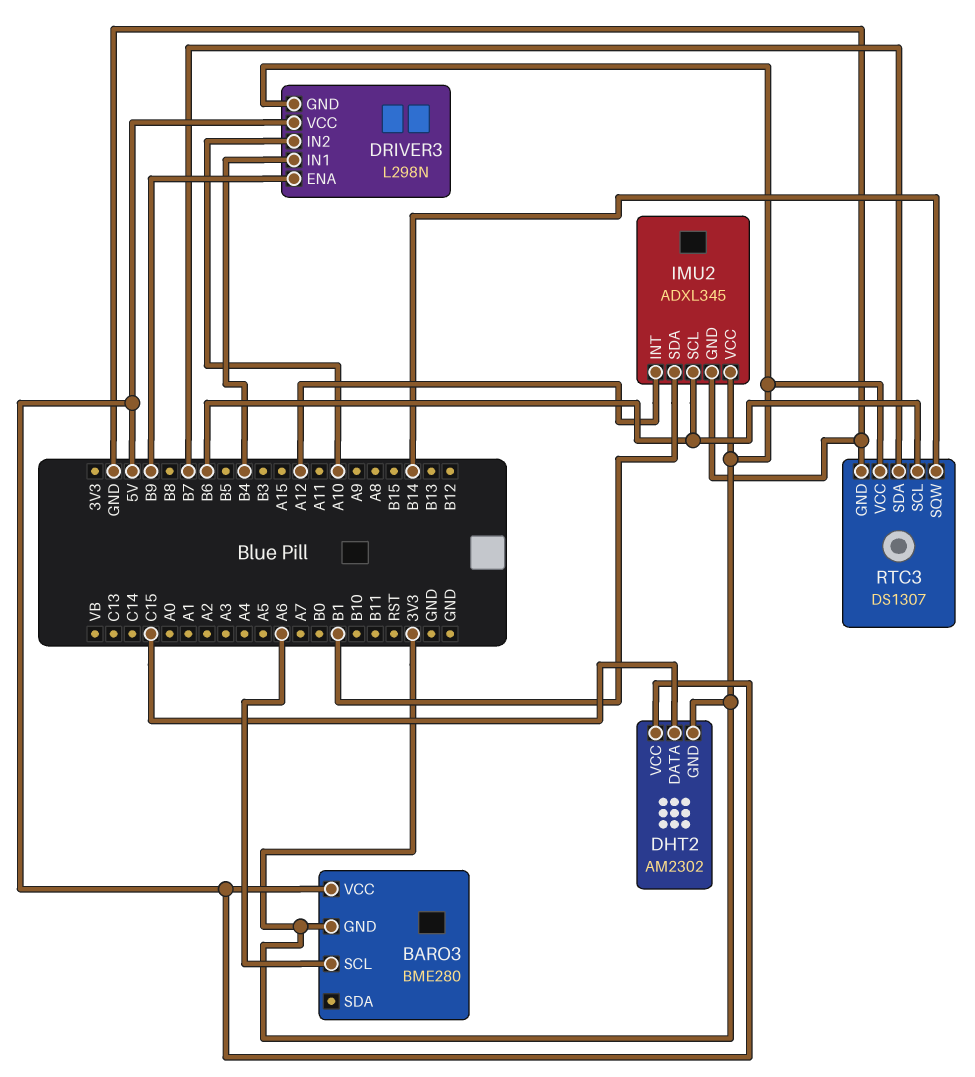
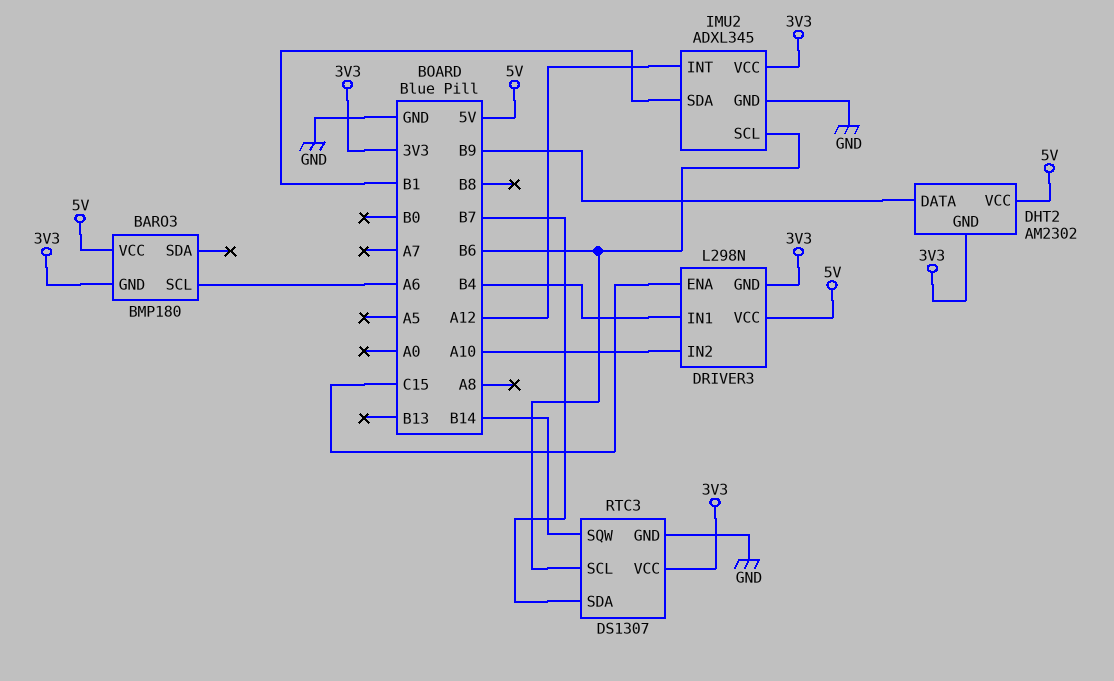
BARO3: BME280 -> BMP180
DHT2 pin DATA: C15 -> B9
DRIVER3 pin ENA: B9 -> C15

